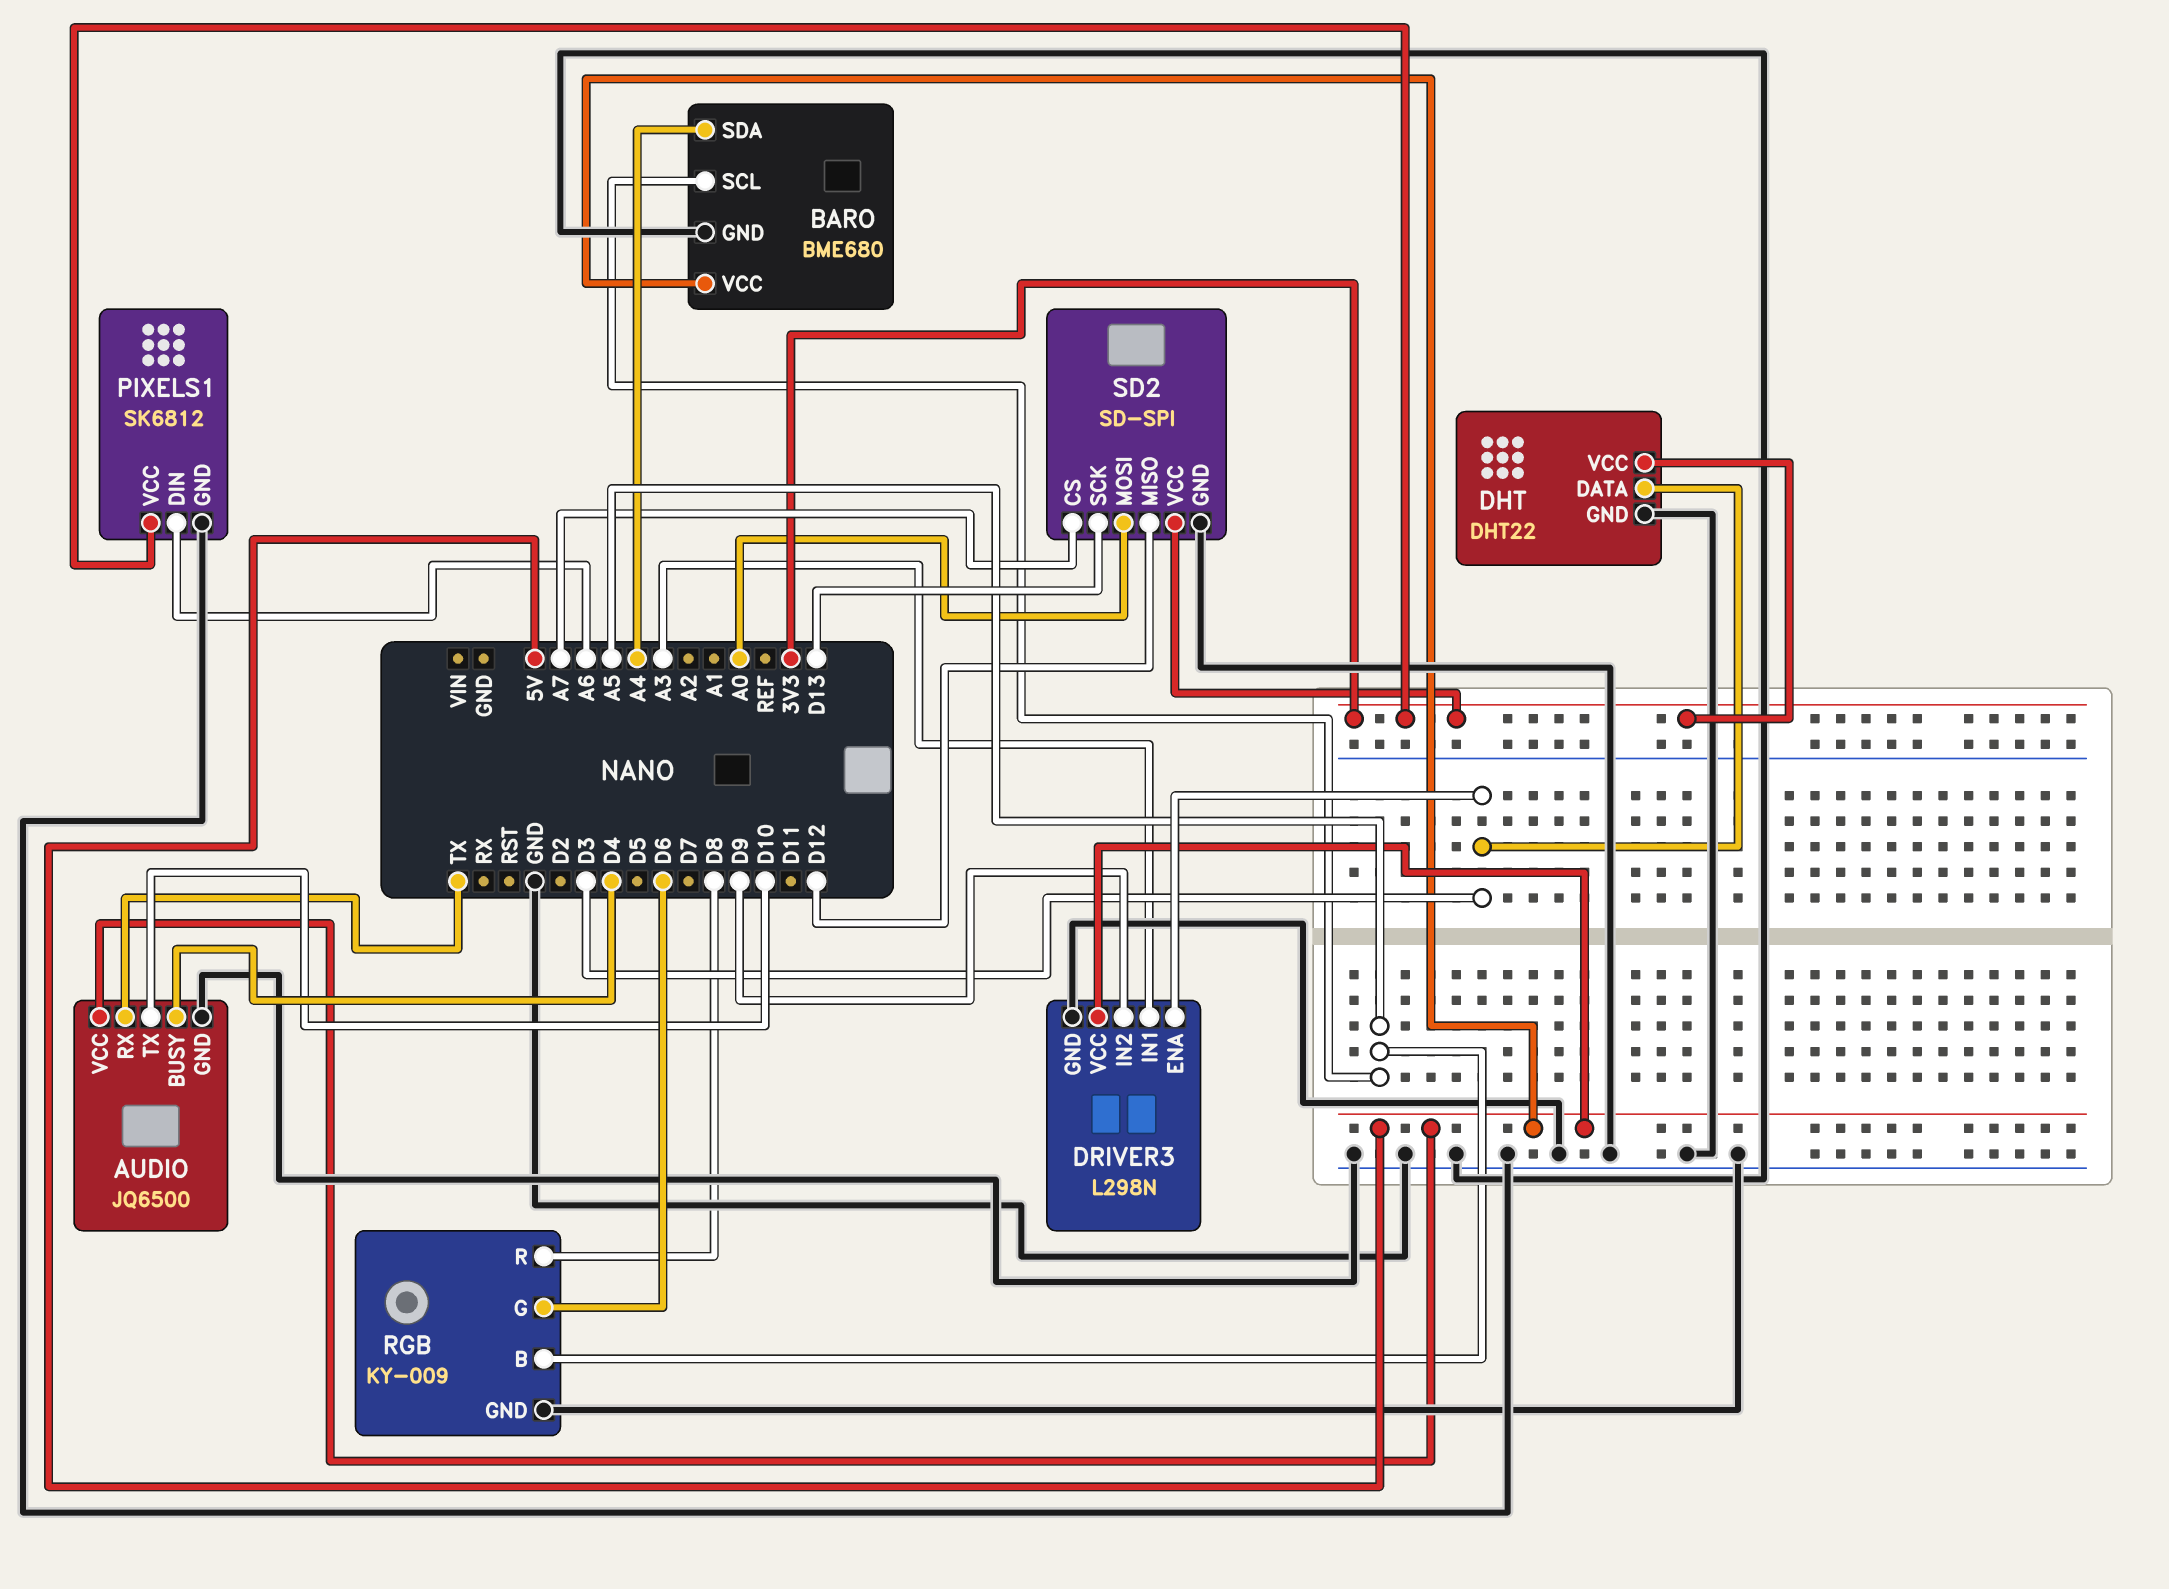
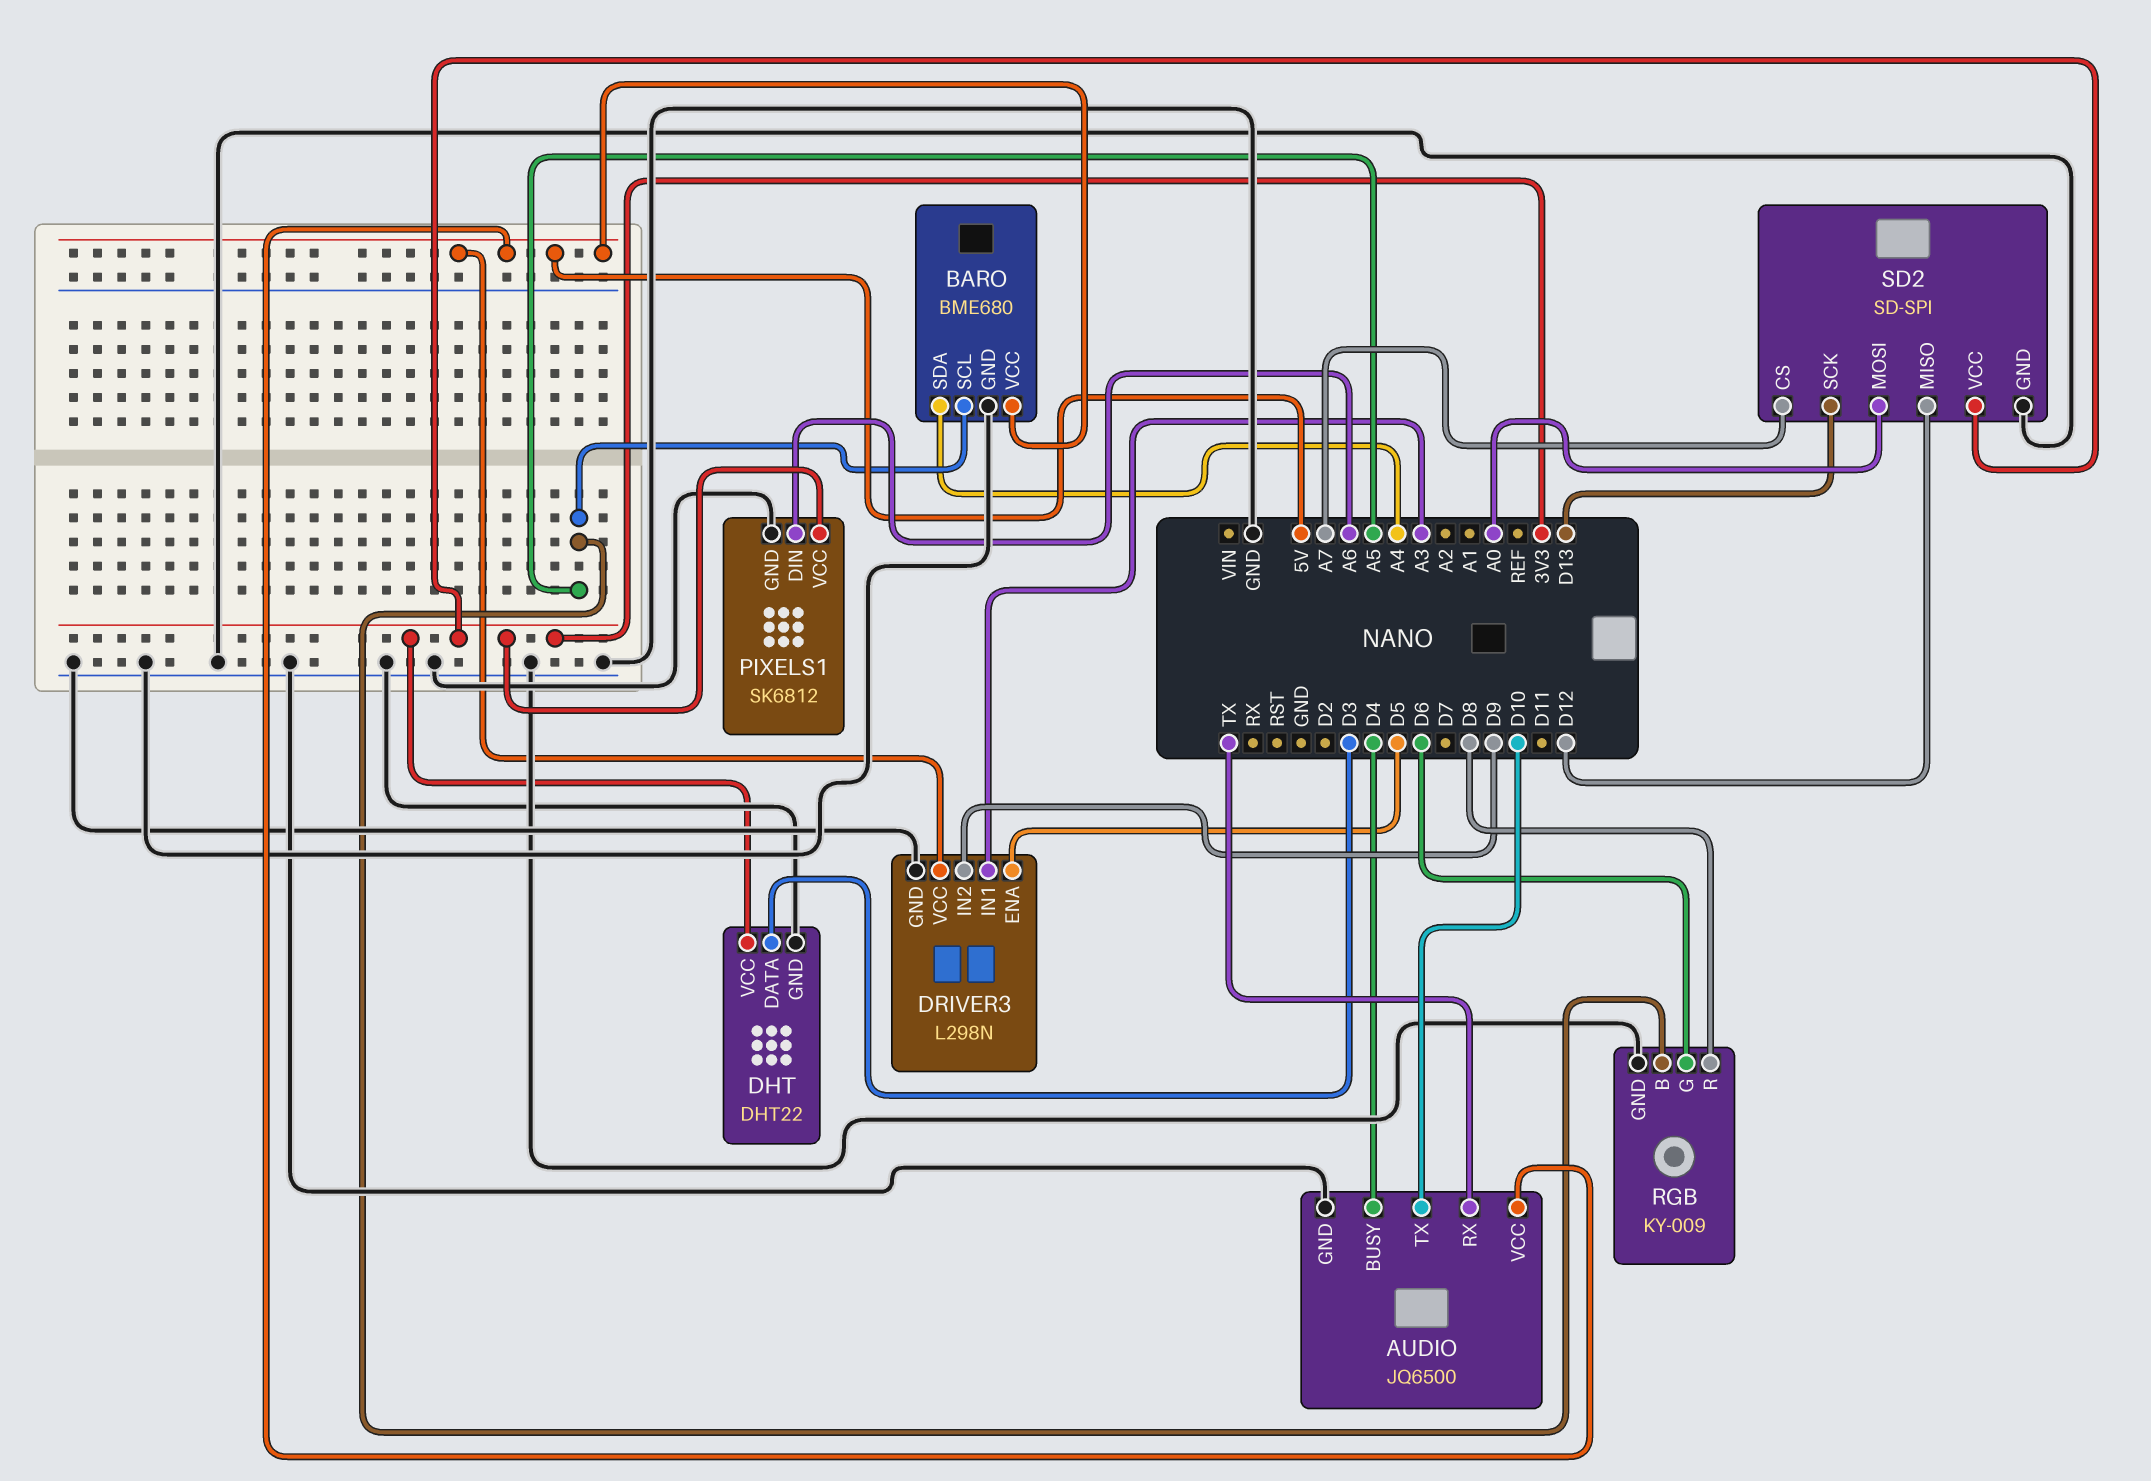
DRIVER3 pin ENA: D3 -> D5

